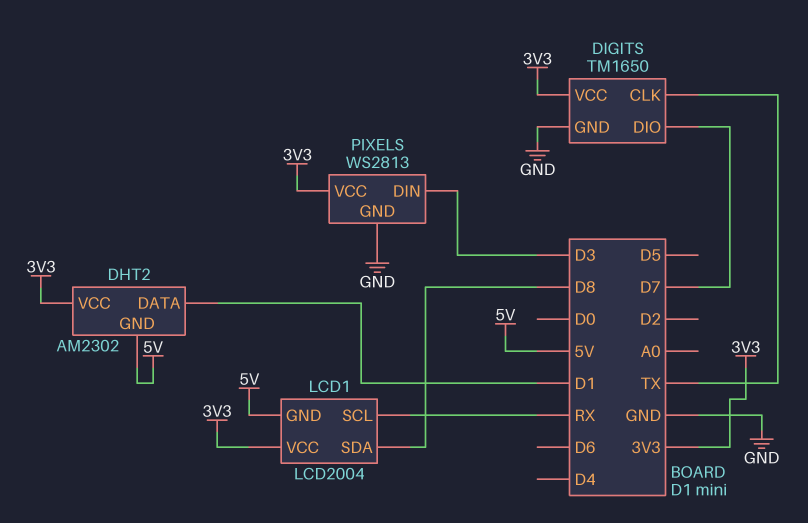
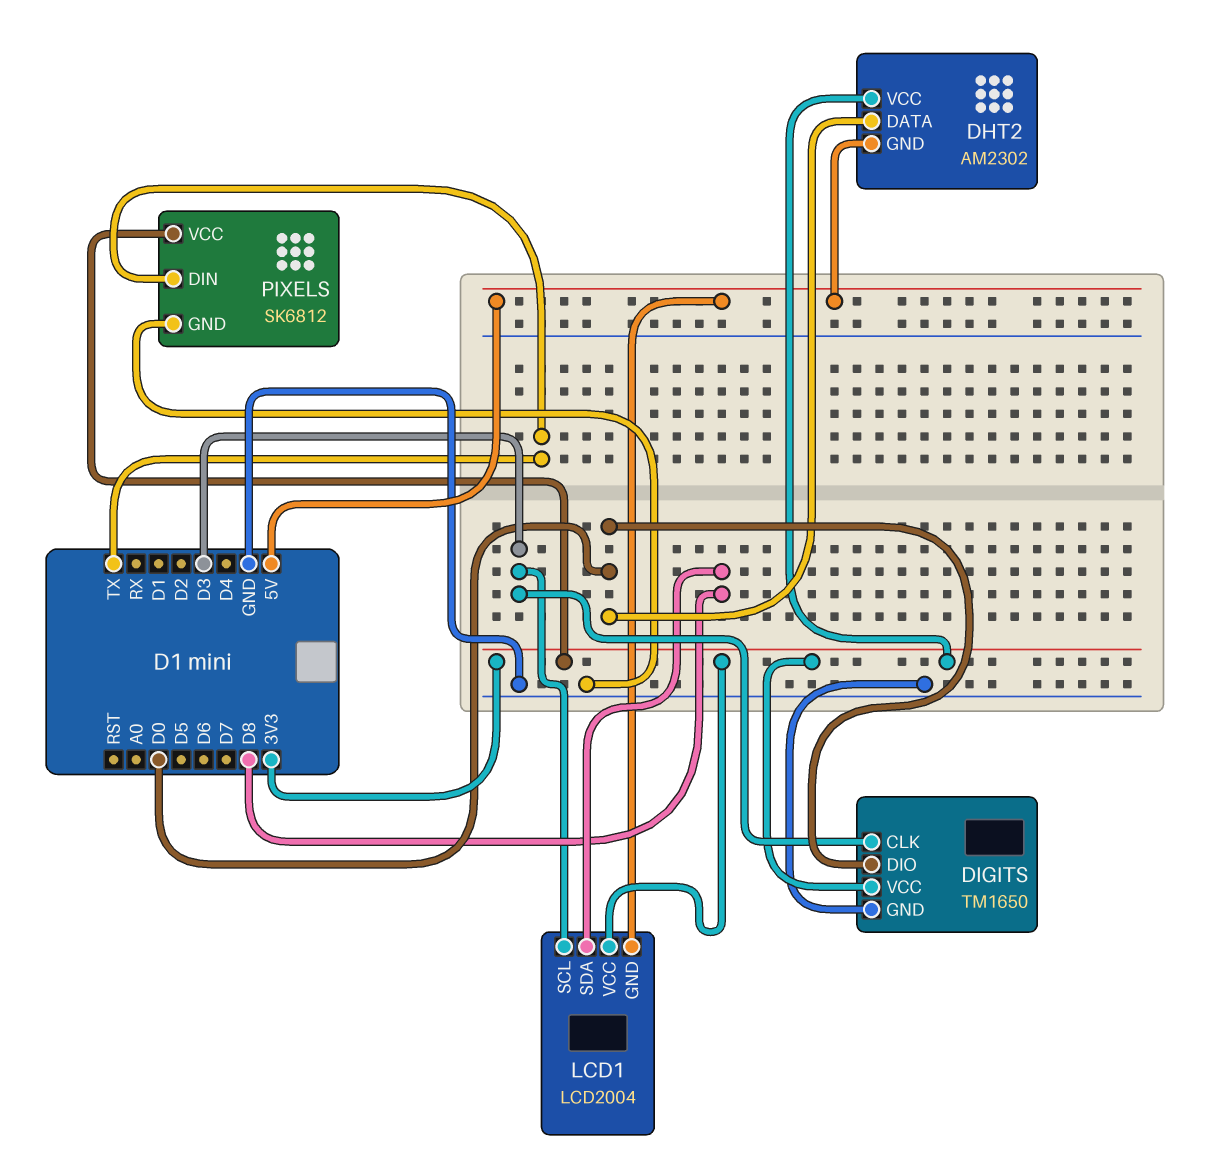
DHT2 pin DATA: D1 -> D0
DIGITS pin CLK: TX -> D3
DIGITS pin DIO: D7 -> D0
LCD1 pin SCL: RX -> D3
PIXELS: WS2813 -> SK6812
PIXELS pin DIN: D3 -> TX

